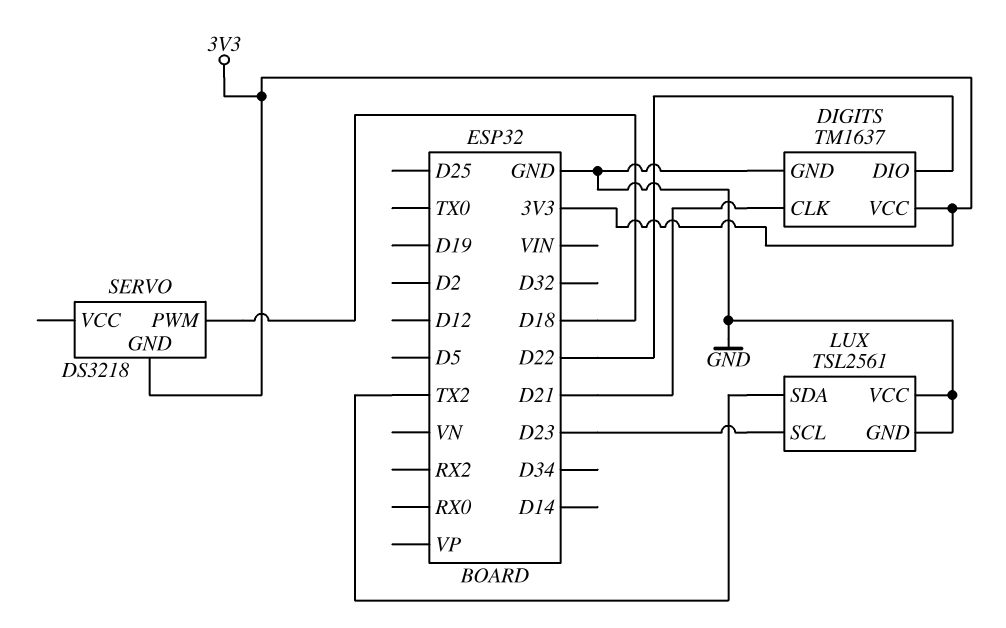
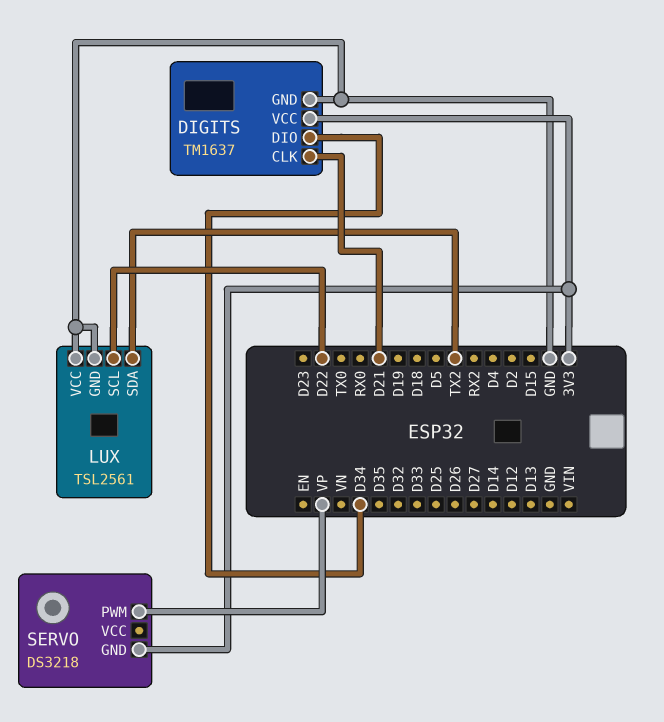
DIGITS pin DIO: D22 -> D34
LUX pin SCL: D23 -> D22
SERVO pin PWM: D18 -> VP

